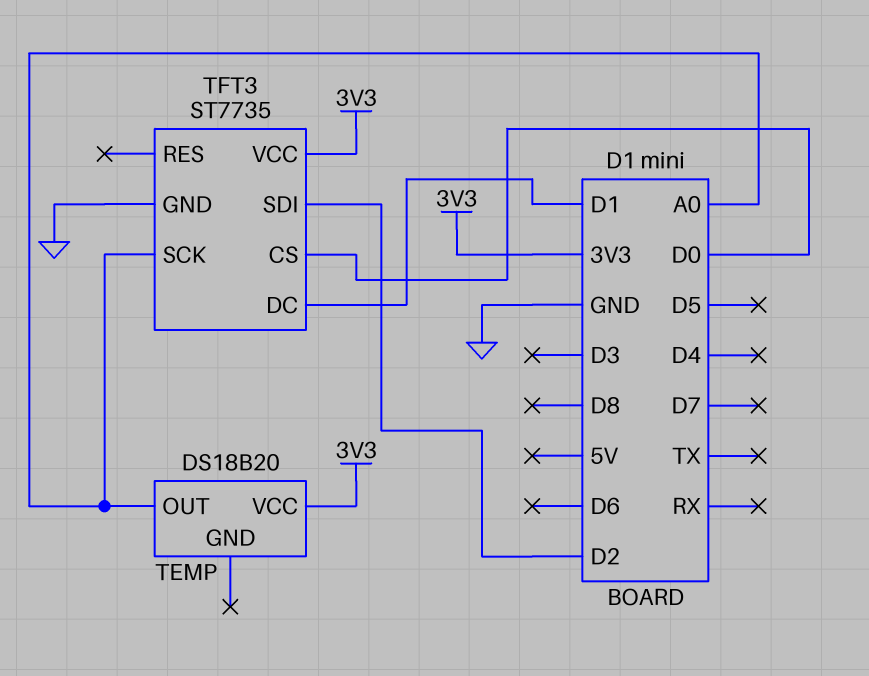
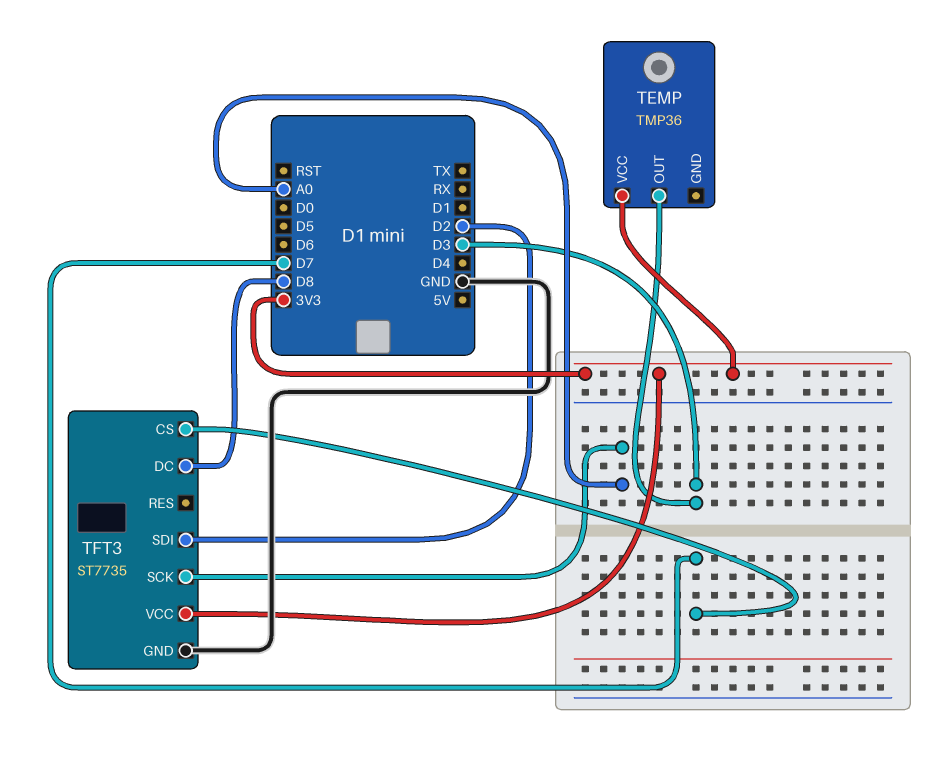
TEMP: DS18B20 -> TMP36
TEMP pin OUT: A0 -> D3
TFT3 pin CS: D0 -> D7
TFT3 pin DC: D1 -> D8

